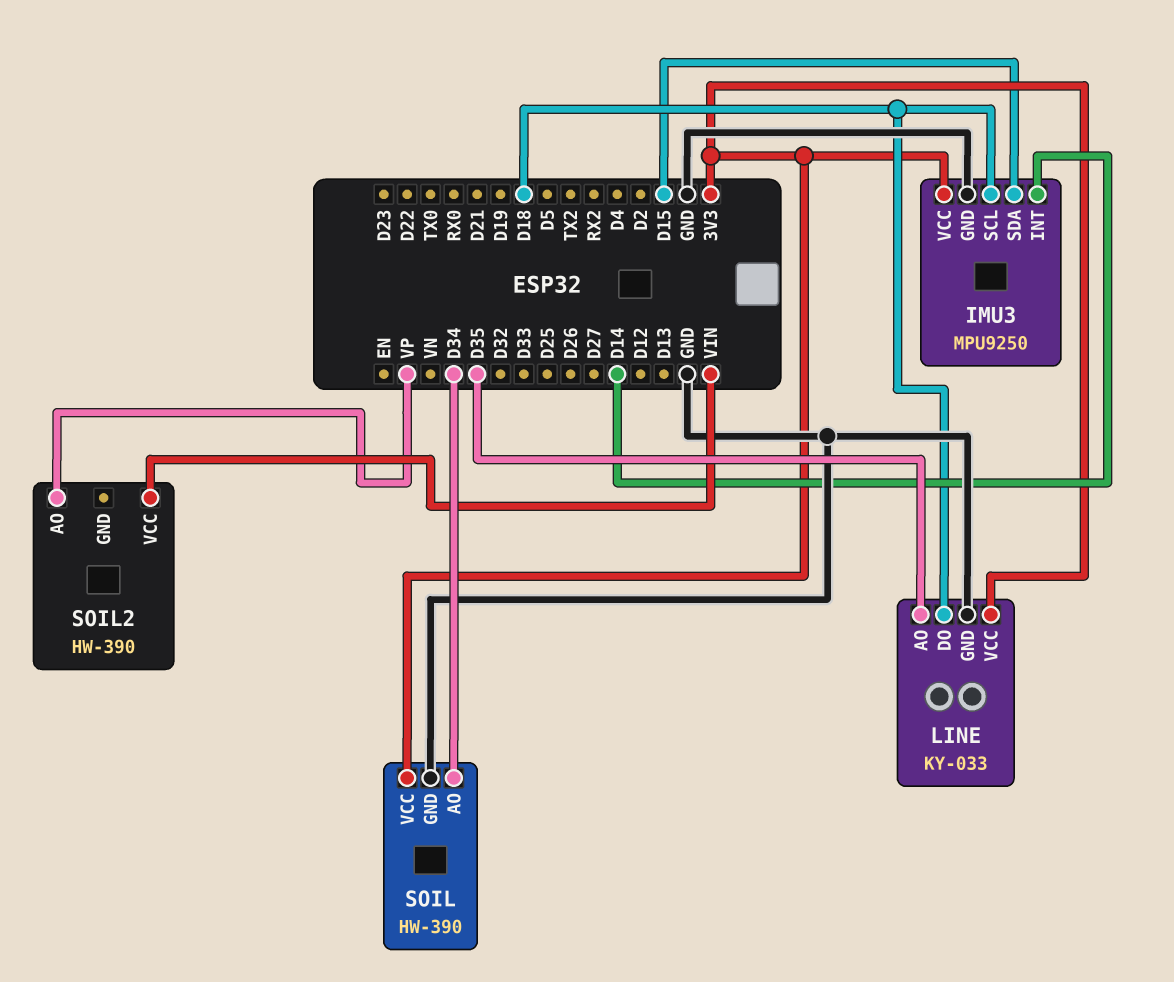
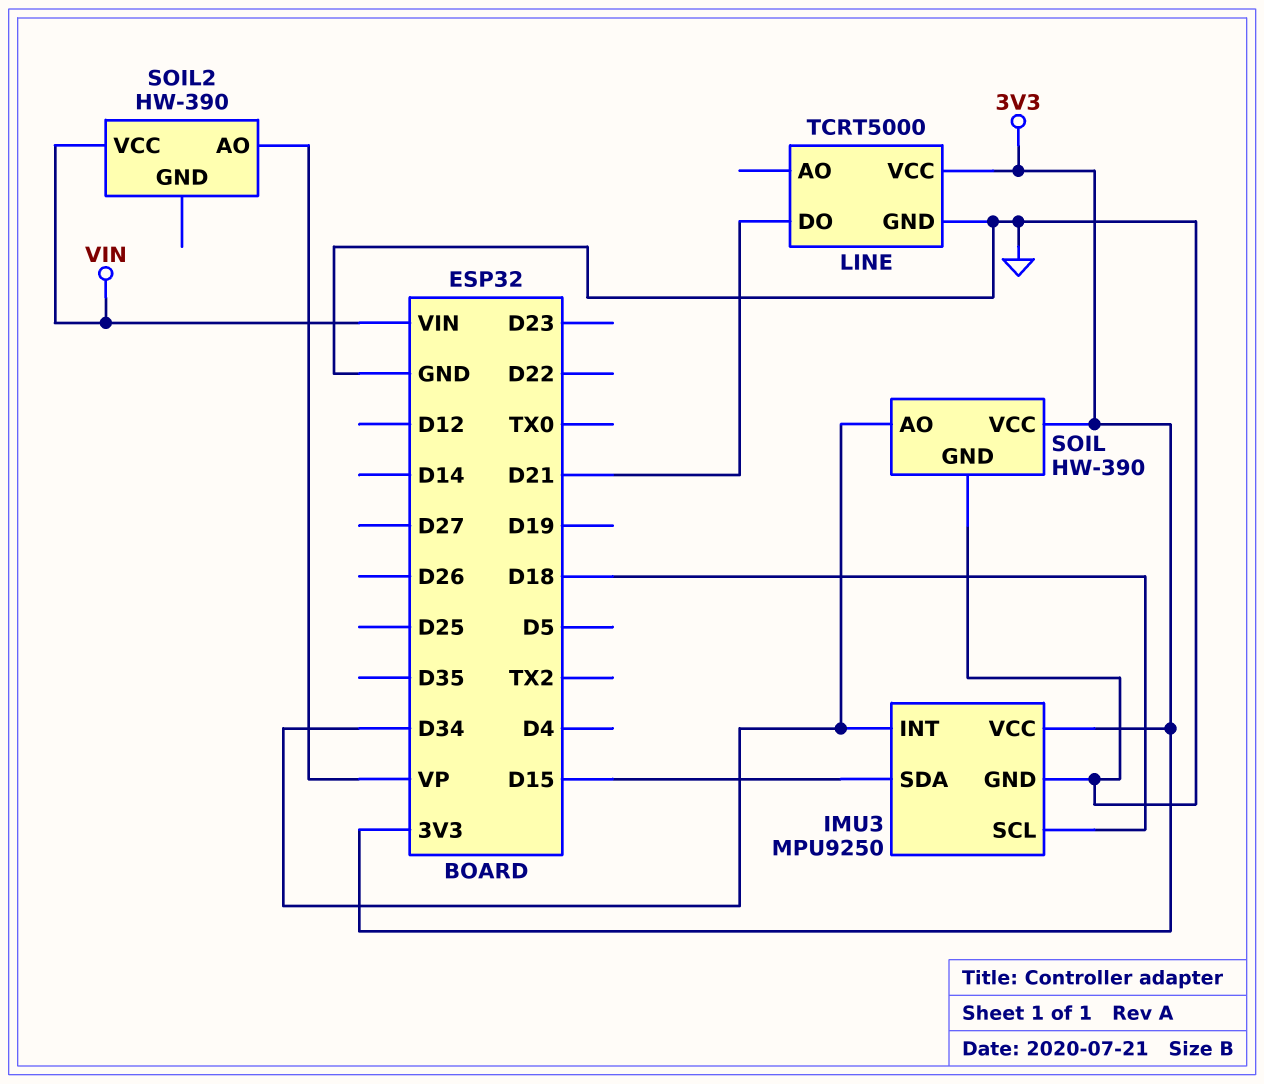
IMU3 pin INT: D14 -> D34
LINE: KY-033 -> TCRT5000
LINE pin AO: D35 -> none
LINE pin DO: D18 -> D21

